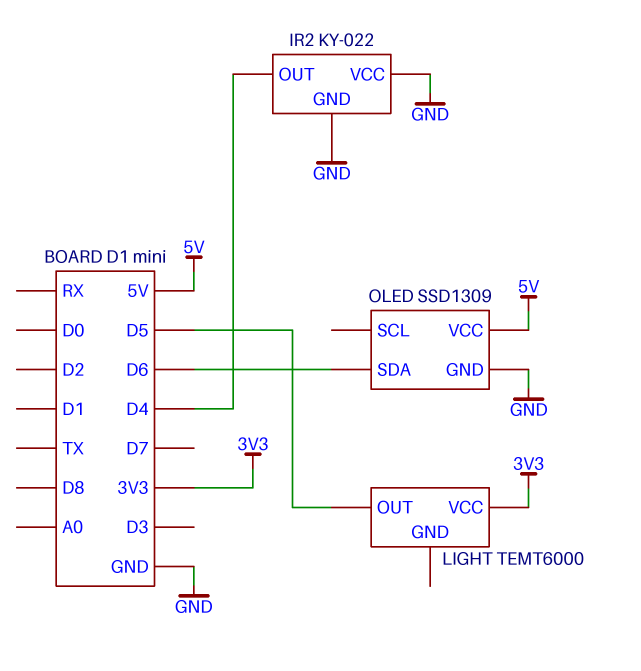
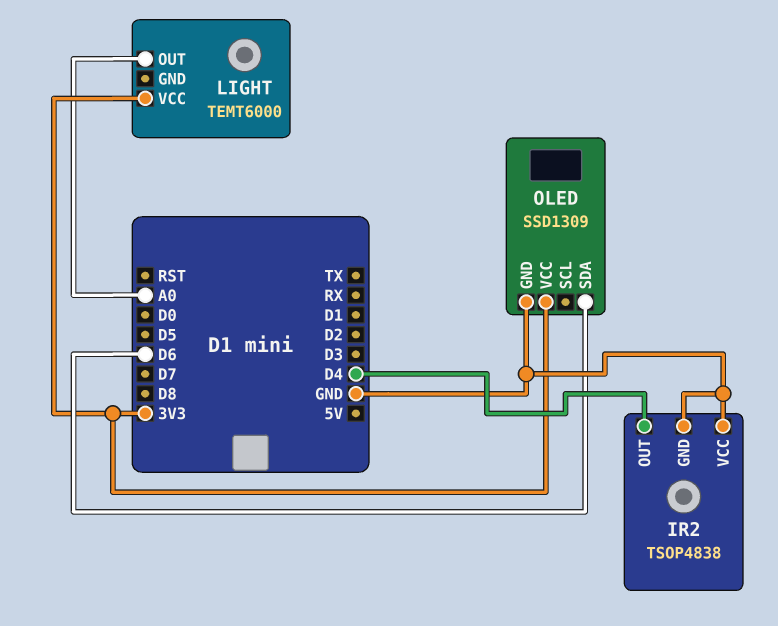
IR2: KY-022 -> TSOP4838
LIGHT pin OUT: D5 -> A0
OLED pin VCC: 5V -> 3V3

